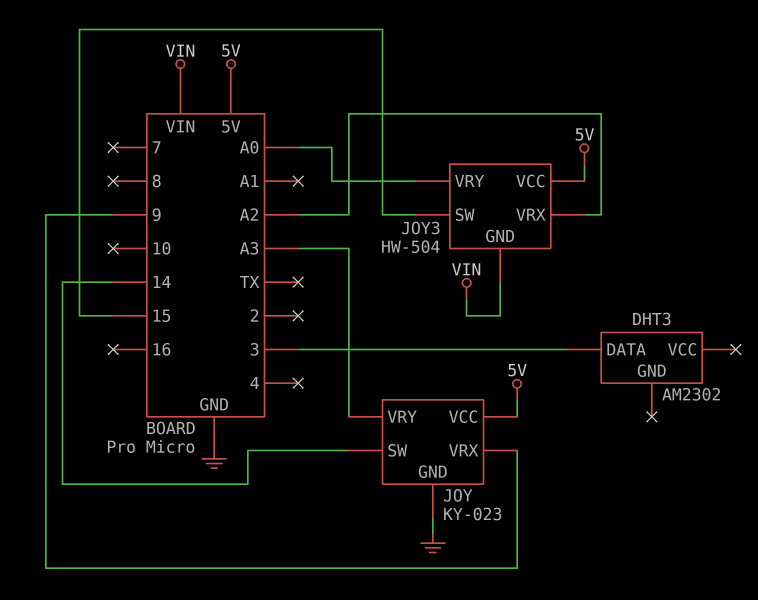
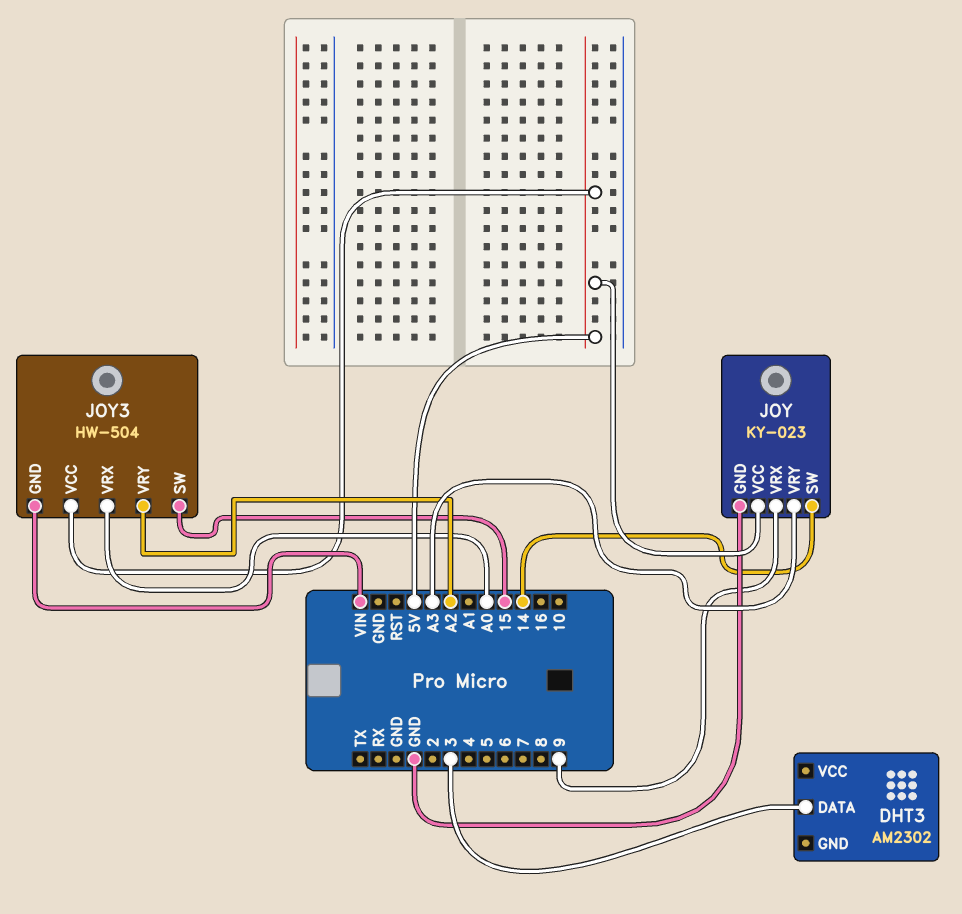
JOY3 pin VRX: A2 -> A0
JOY3 pin VRY: A0 -> A2

